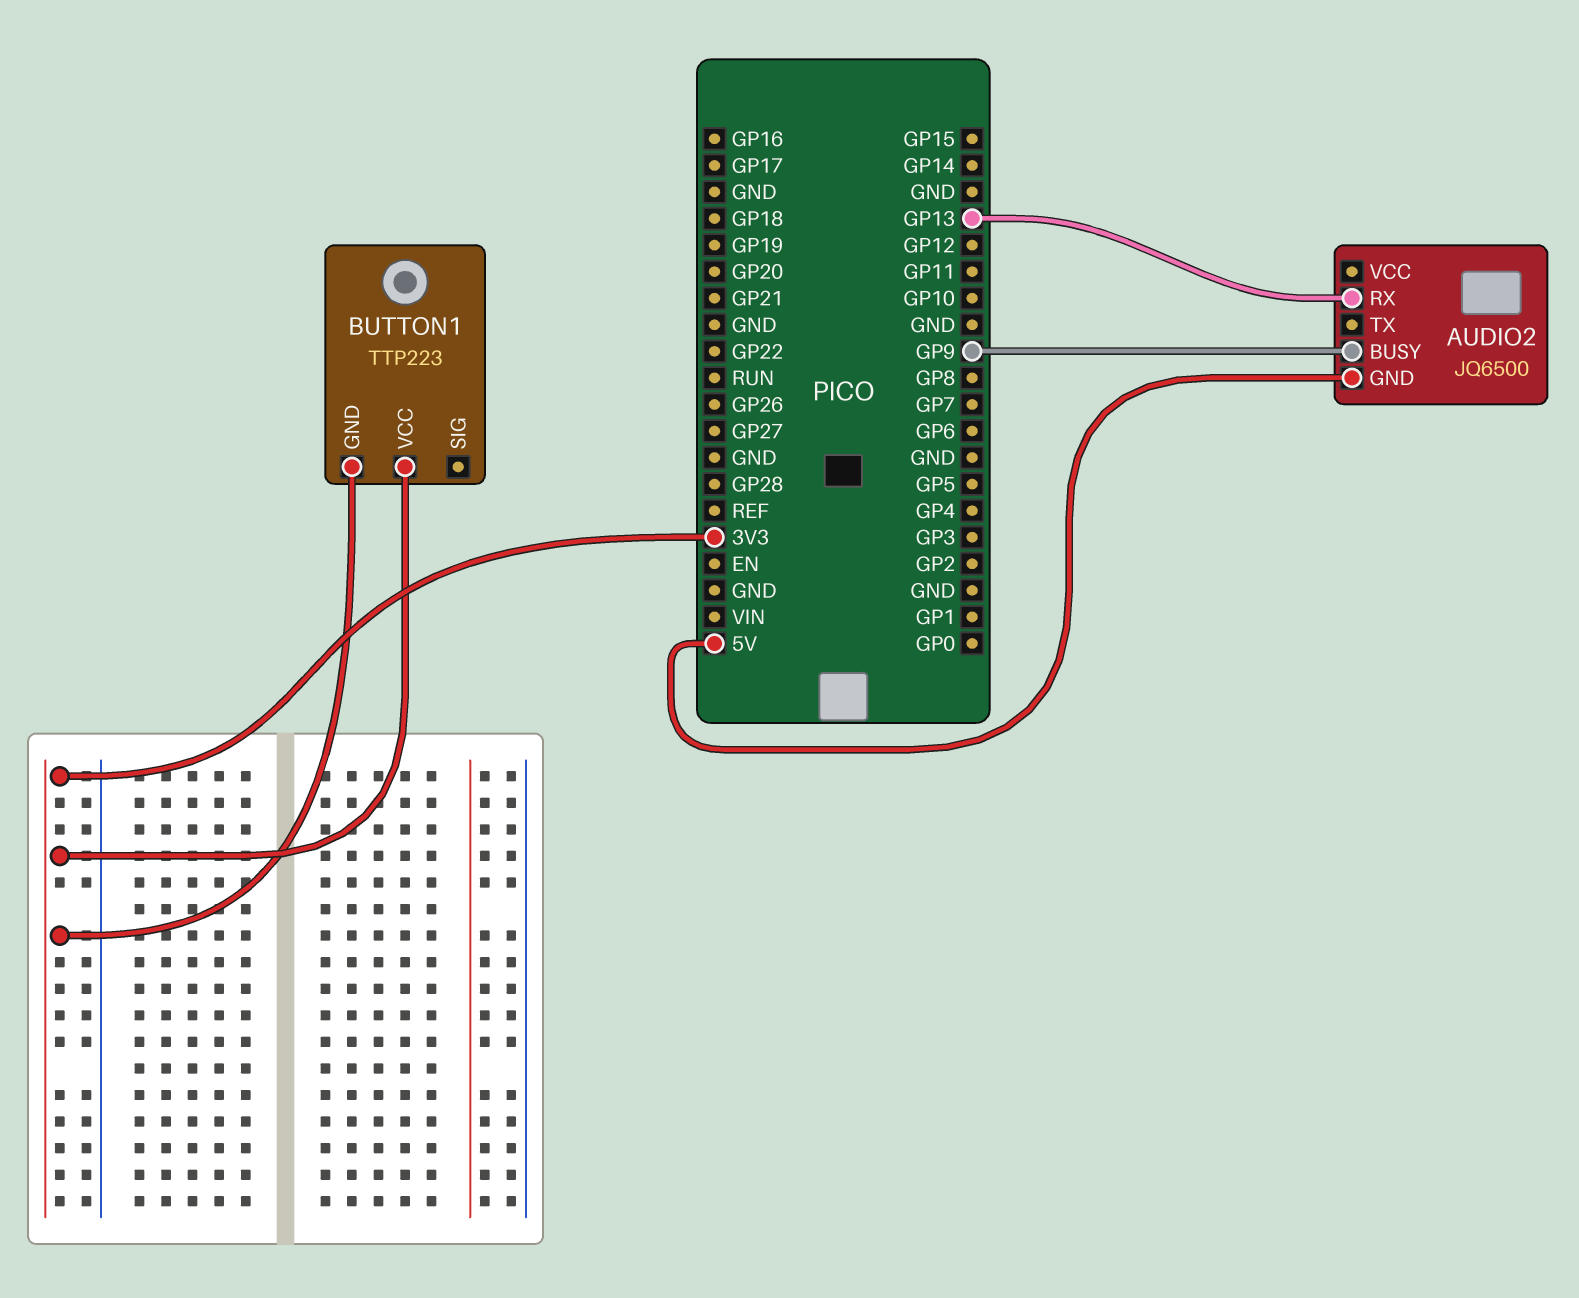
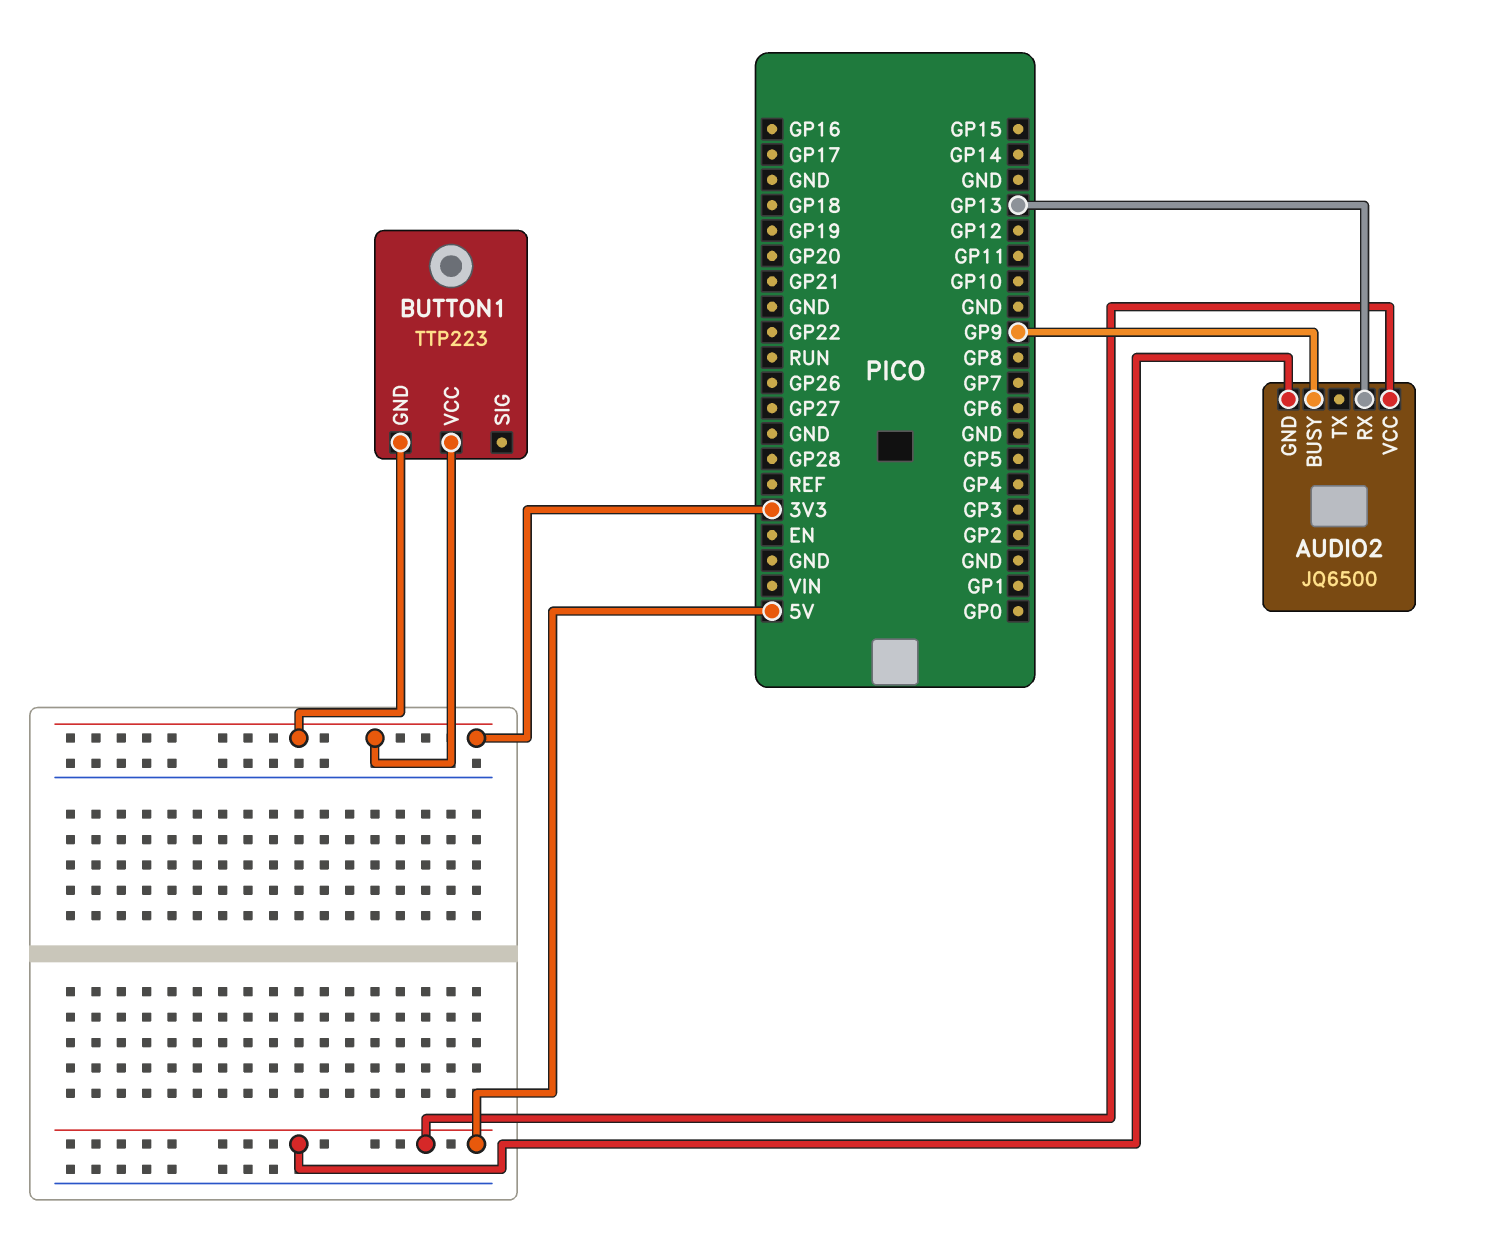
AUDIO2 pin VCC: none -> 5V

